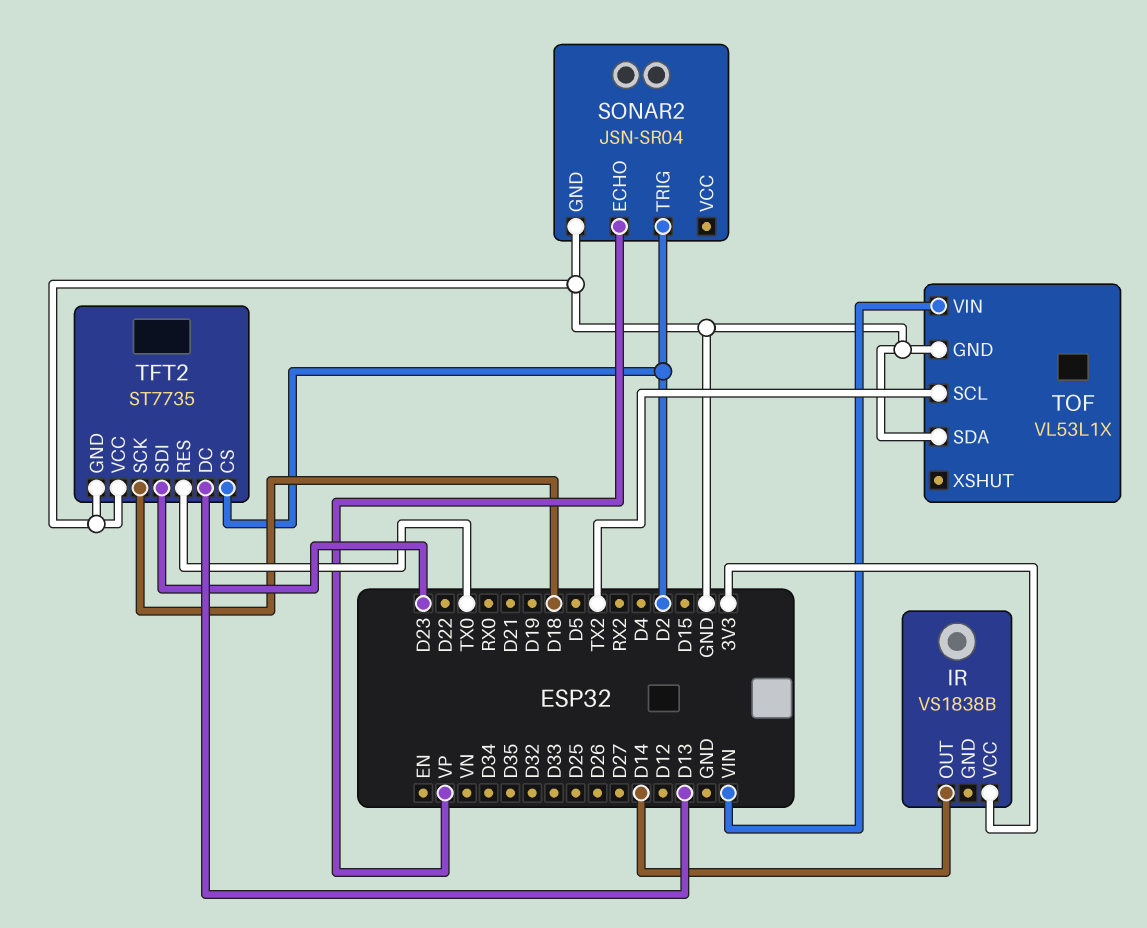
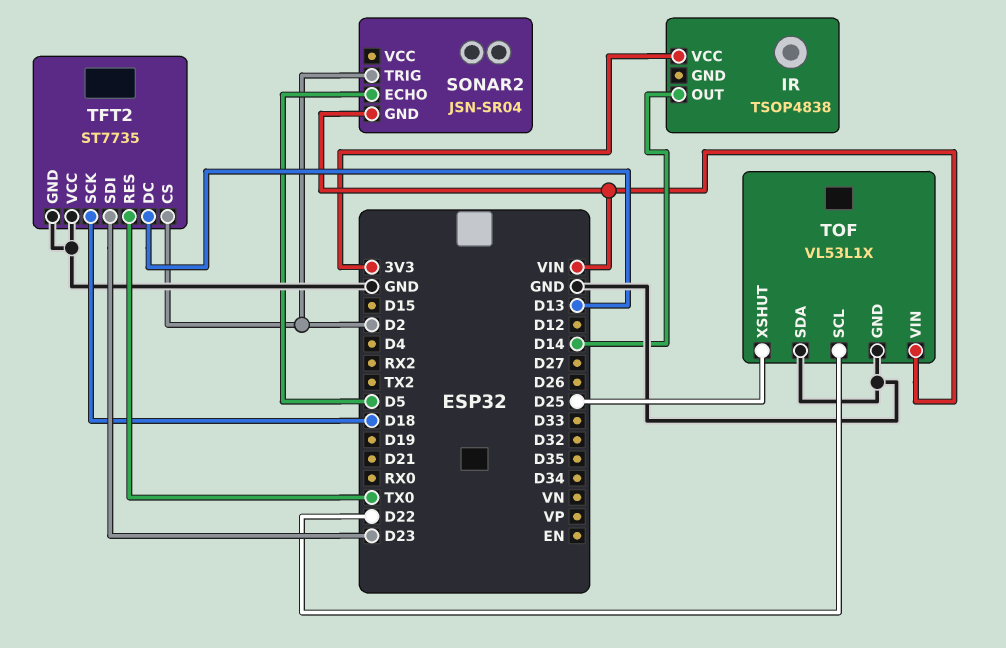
IR: VS1838B -> TSOP4838
SONAR2 pin ECHO: VP -> D5
SONAR2 pin GND: GND -> VIN
TOF pin SCL: TX2 -> D22
TOF pin XSHUT: none -> D25

